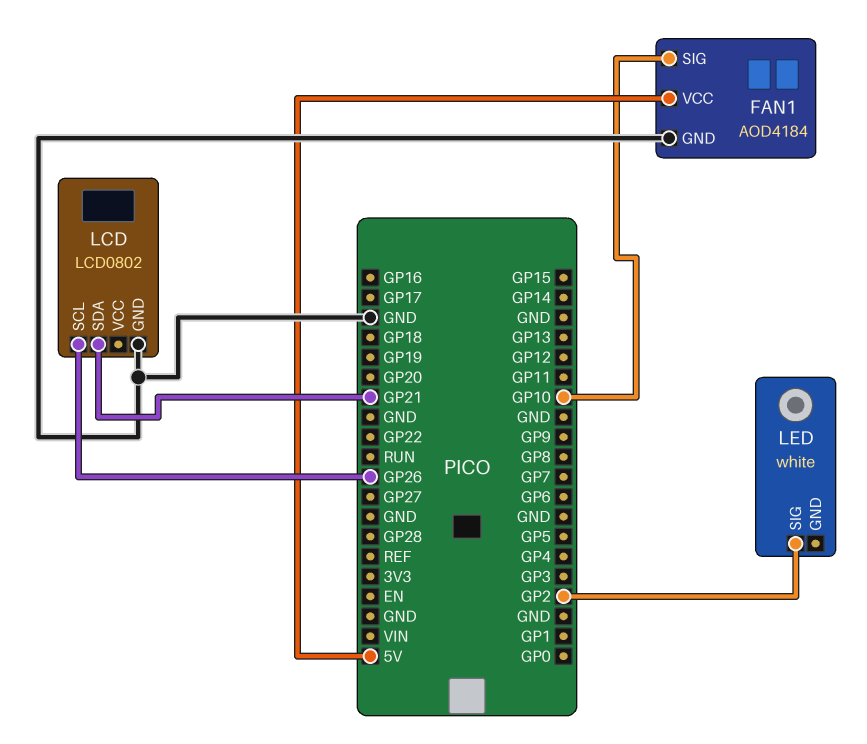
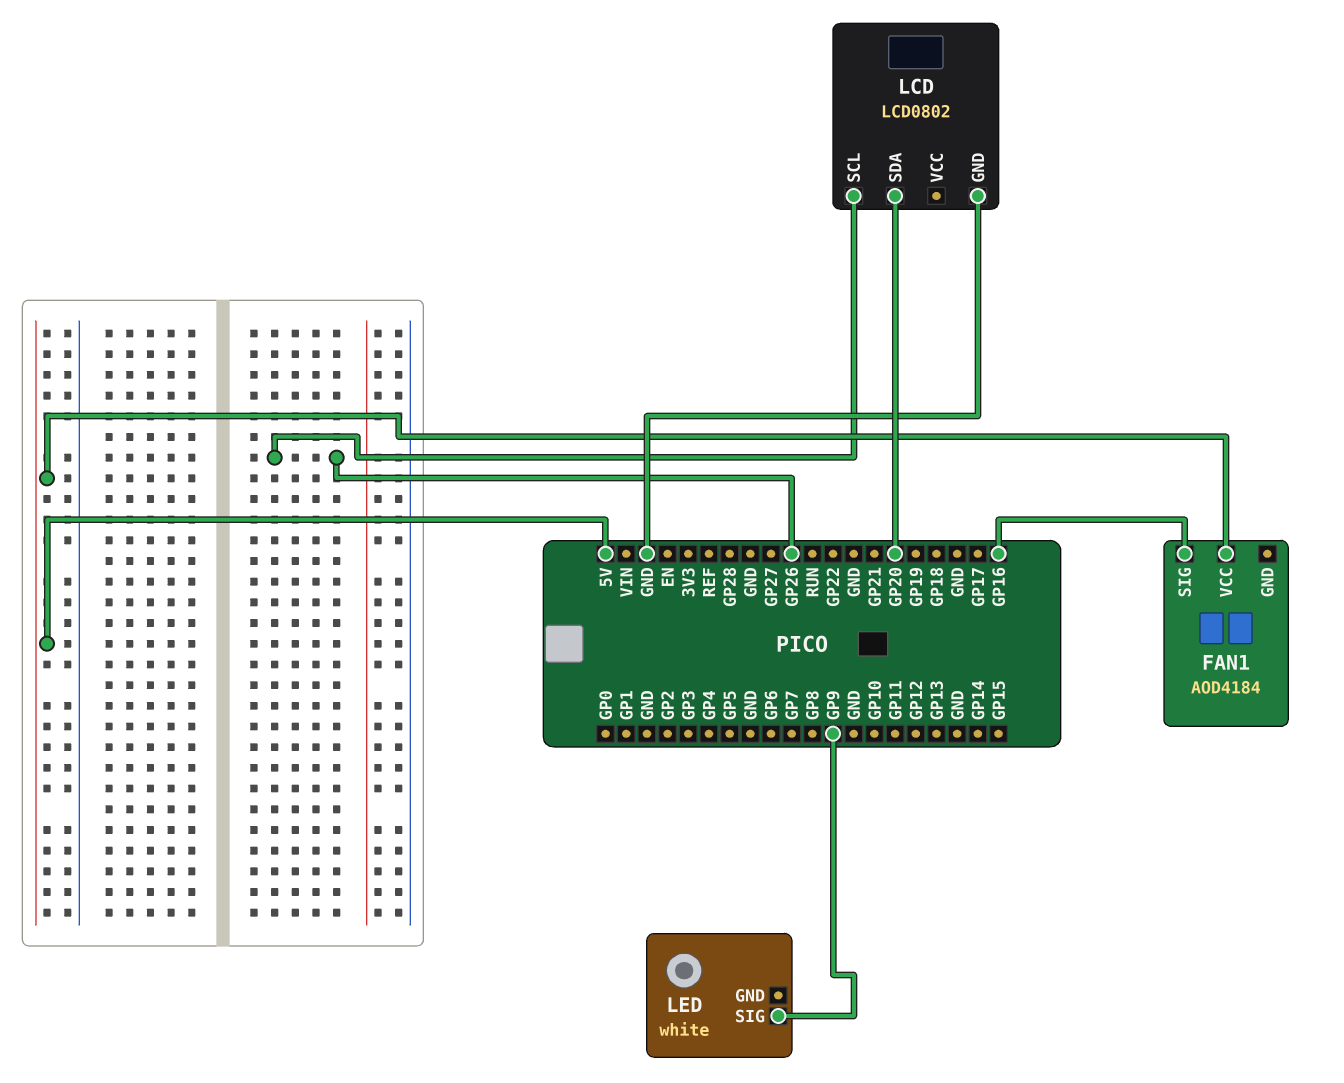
FAN1 pin GND: GND -> none
FAN1 pin SIG: GP10 -> GP16
LCD pin SDA: GP21 -> GP20
LED pin SIG: GP2 -> GP9

